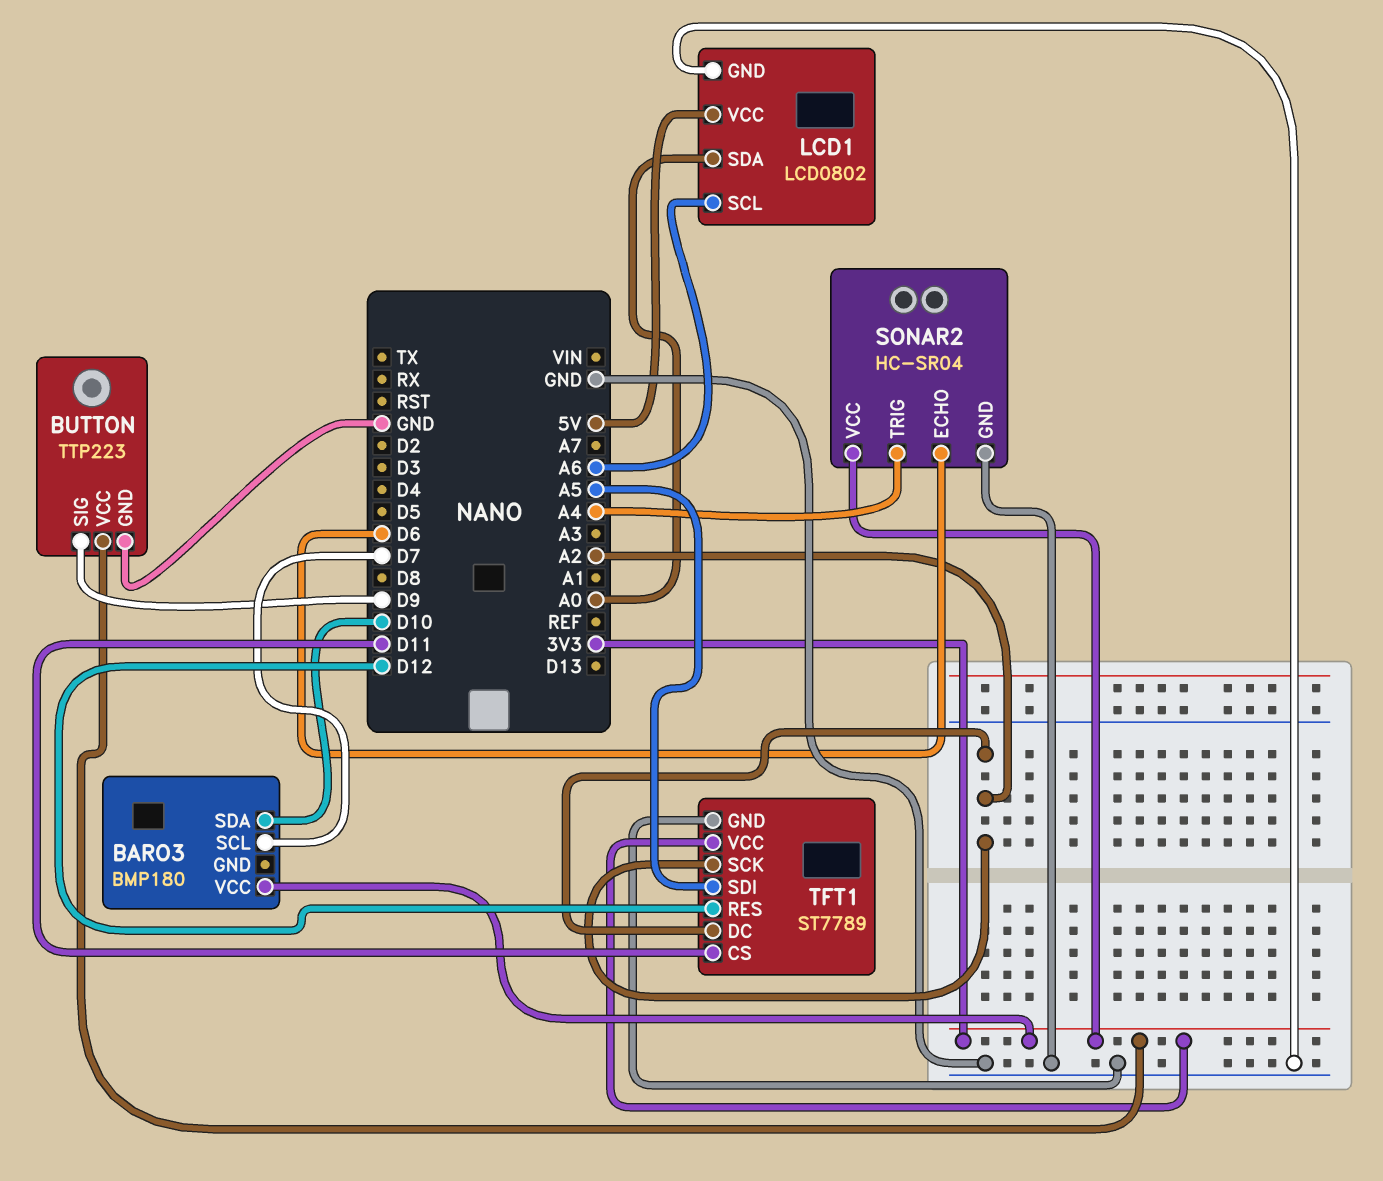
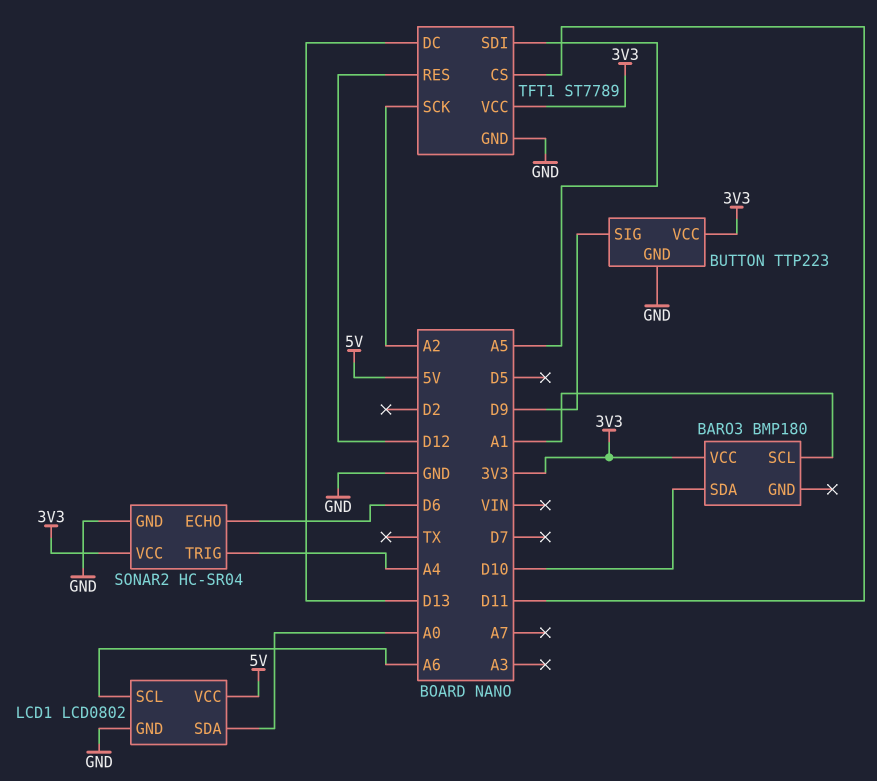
BARO3 pin SCL: D7 -> A1
TFT1 pin DC: A2 -> D13

